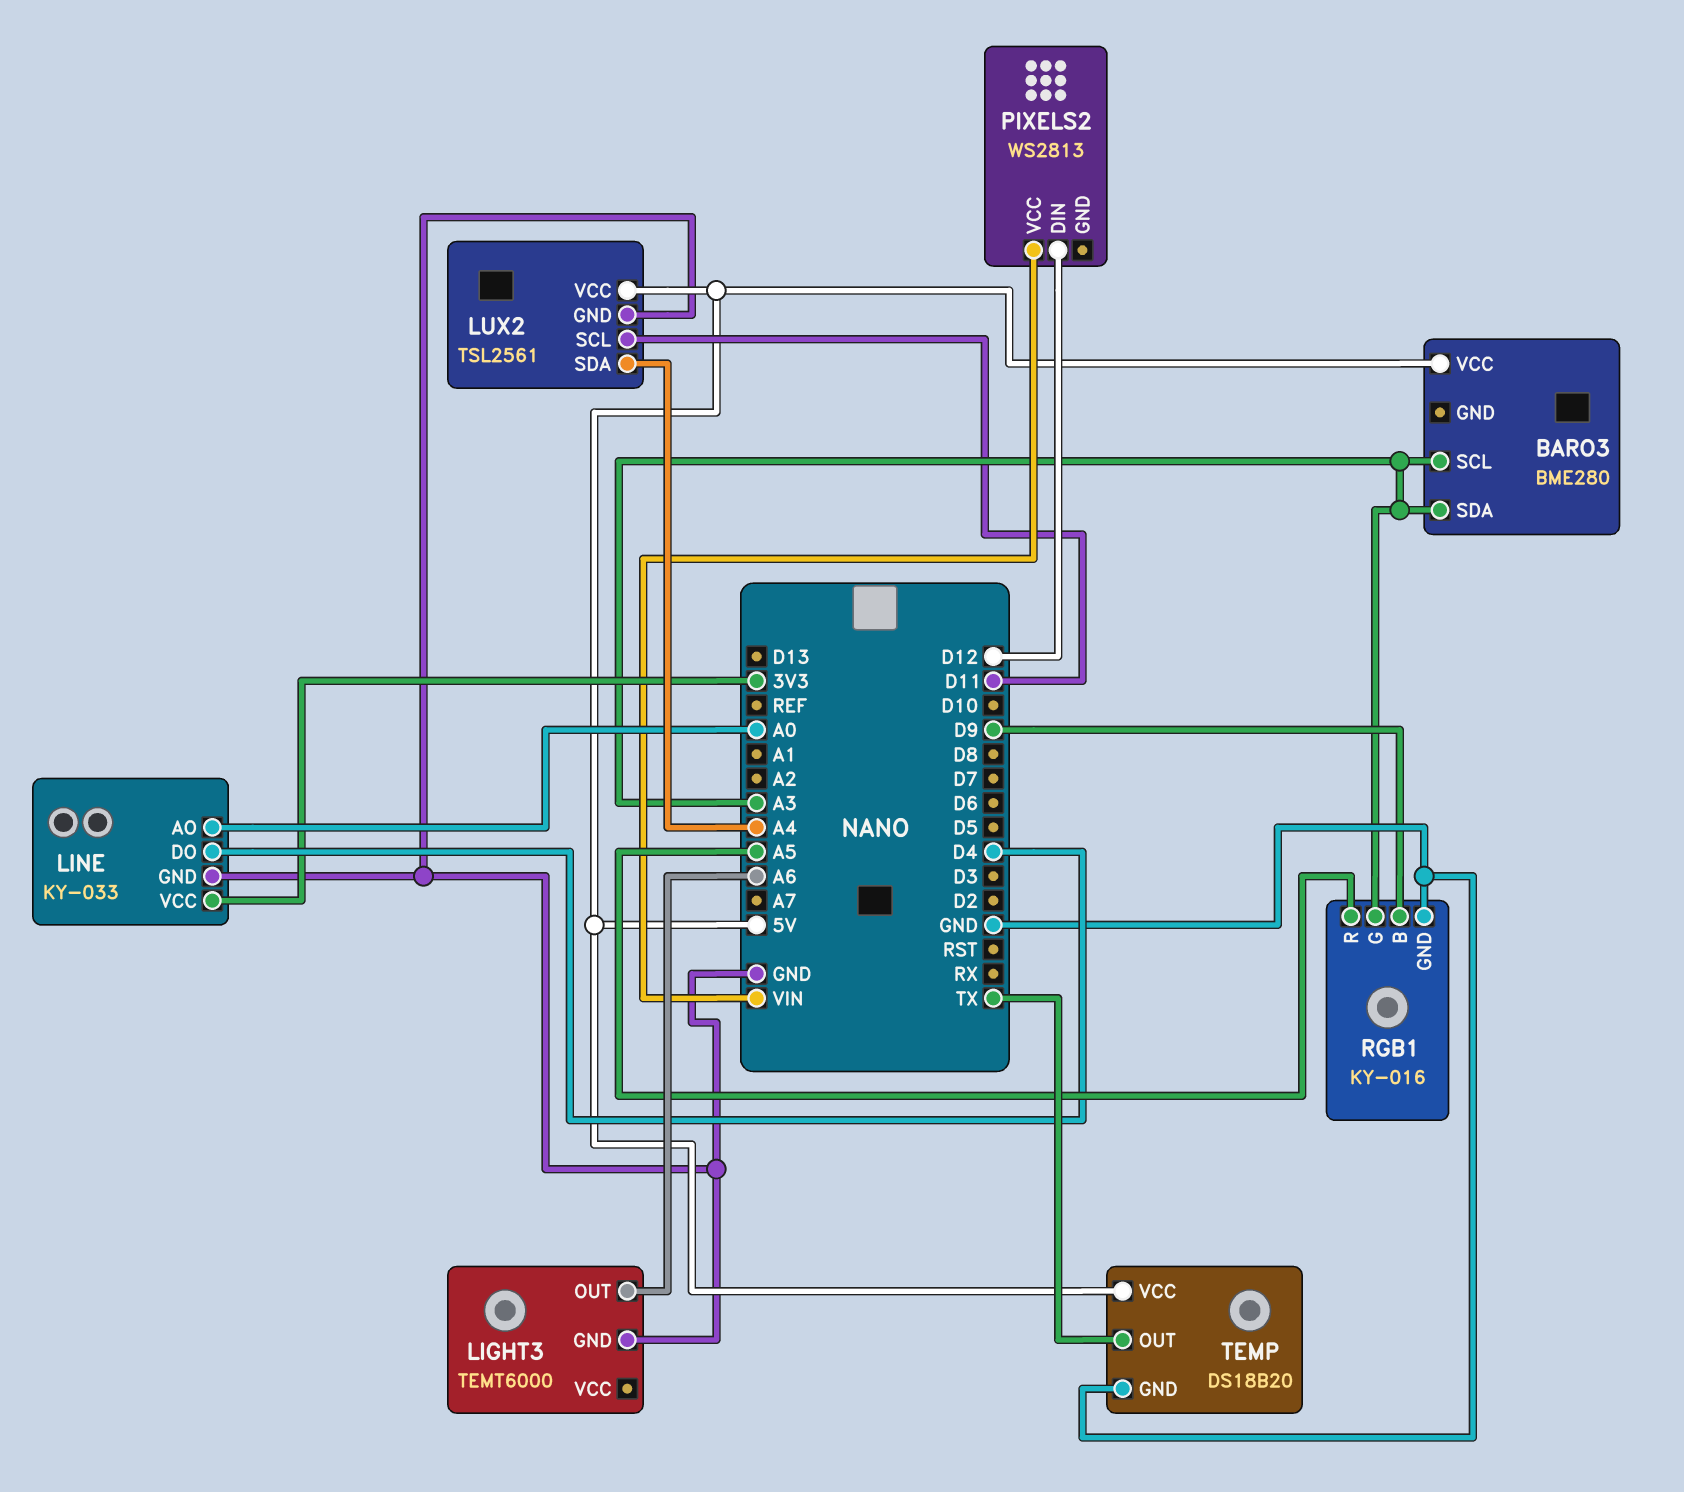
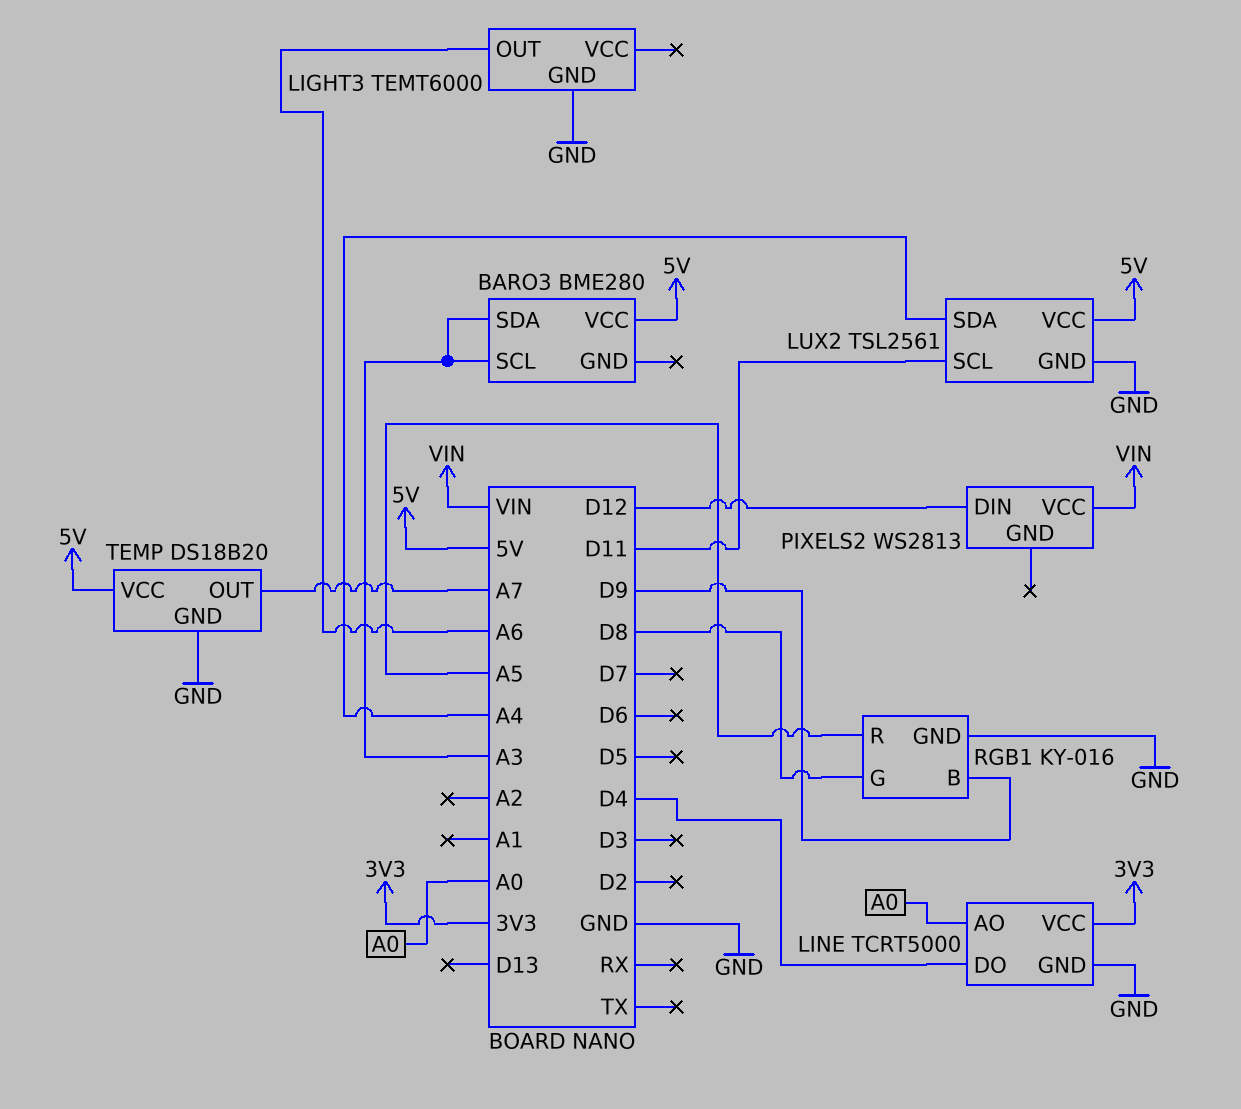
LINE: KY-033 -> TCRT5000
RGB1 pin G: A3 -> D8
TEMP pin OUT: TX -> A7

